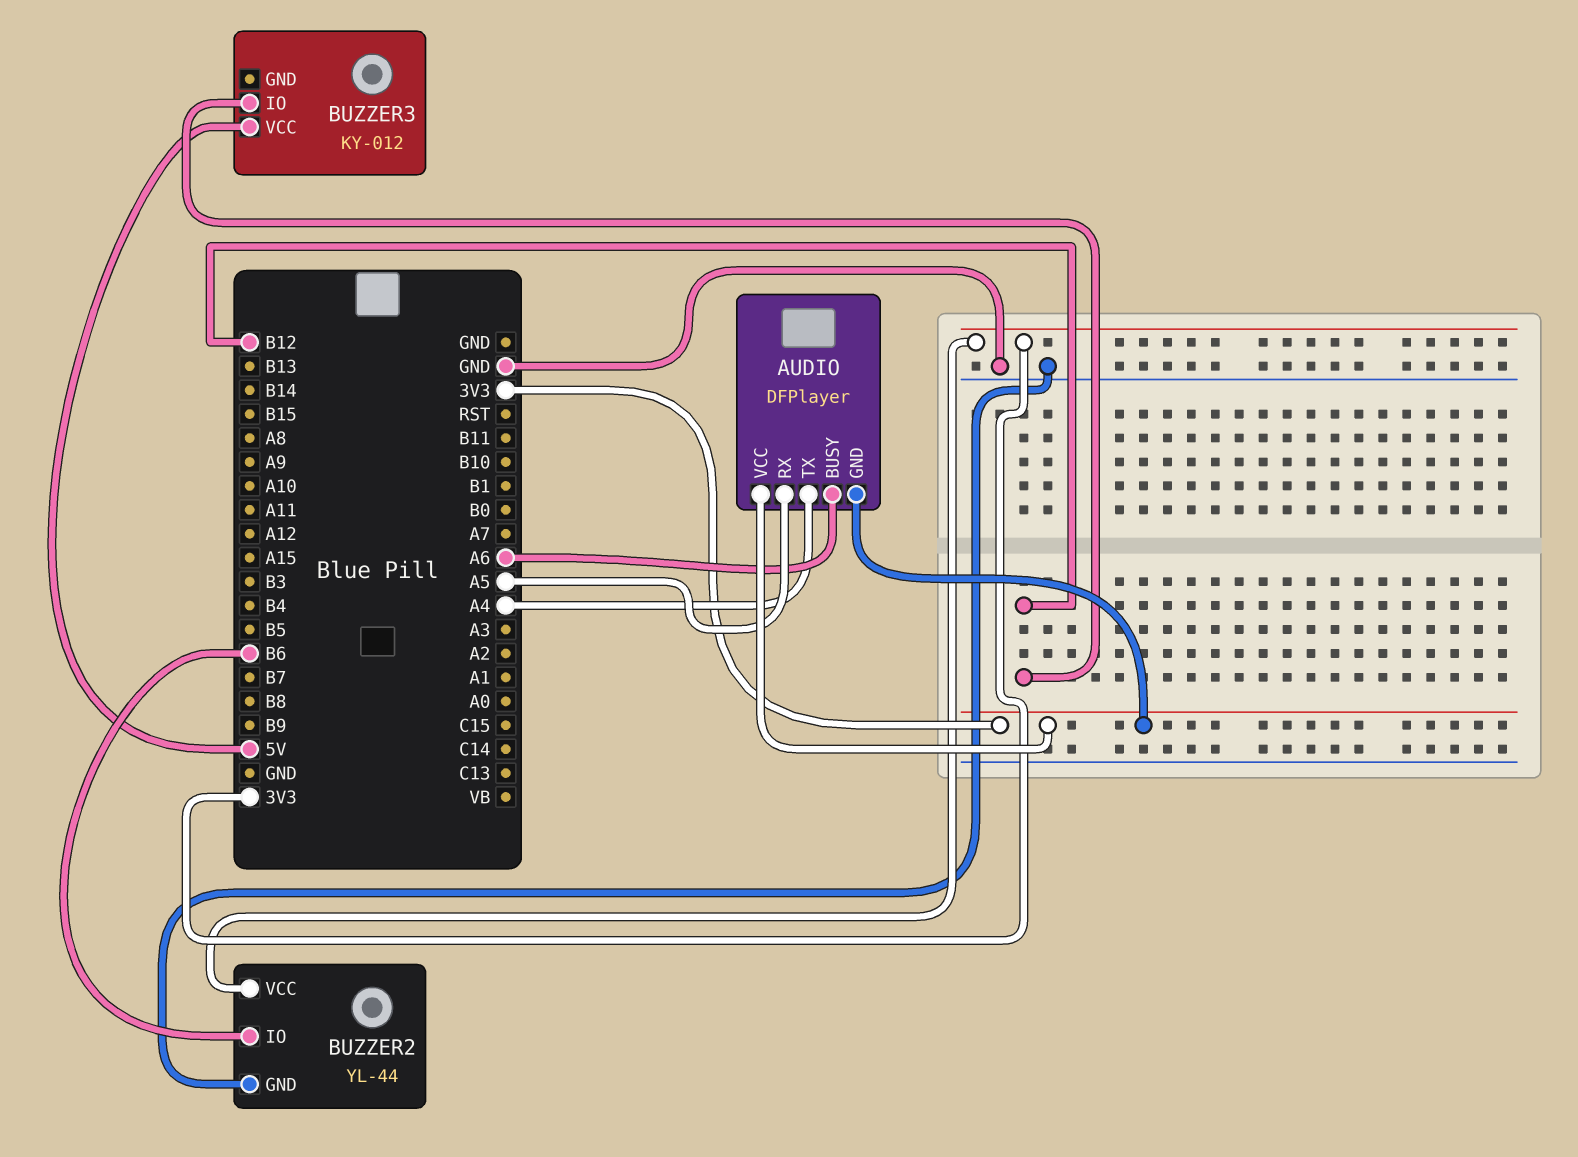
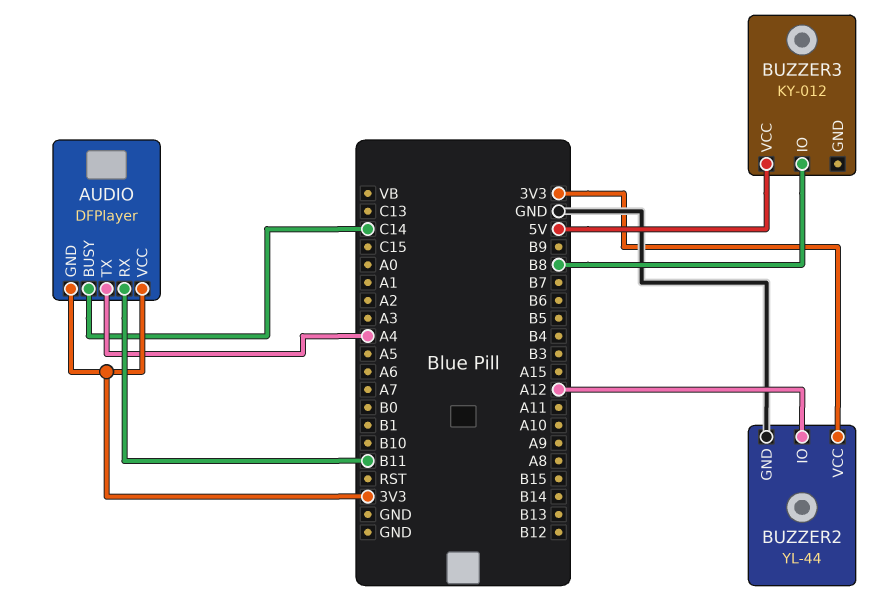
AUDIO pin BUSY: A6 -> C14
AUDIO pin RX: A5 -> B11
BUZZER2 pin IO: B6 -> A12
BUZZER3 pin IO: B12 -> B8

